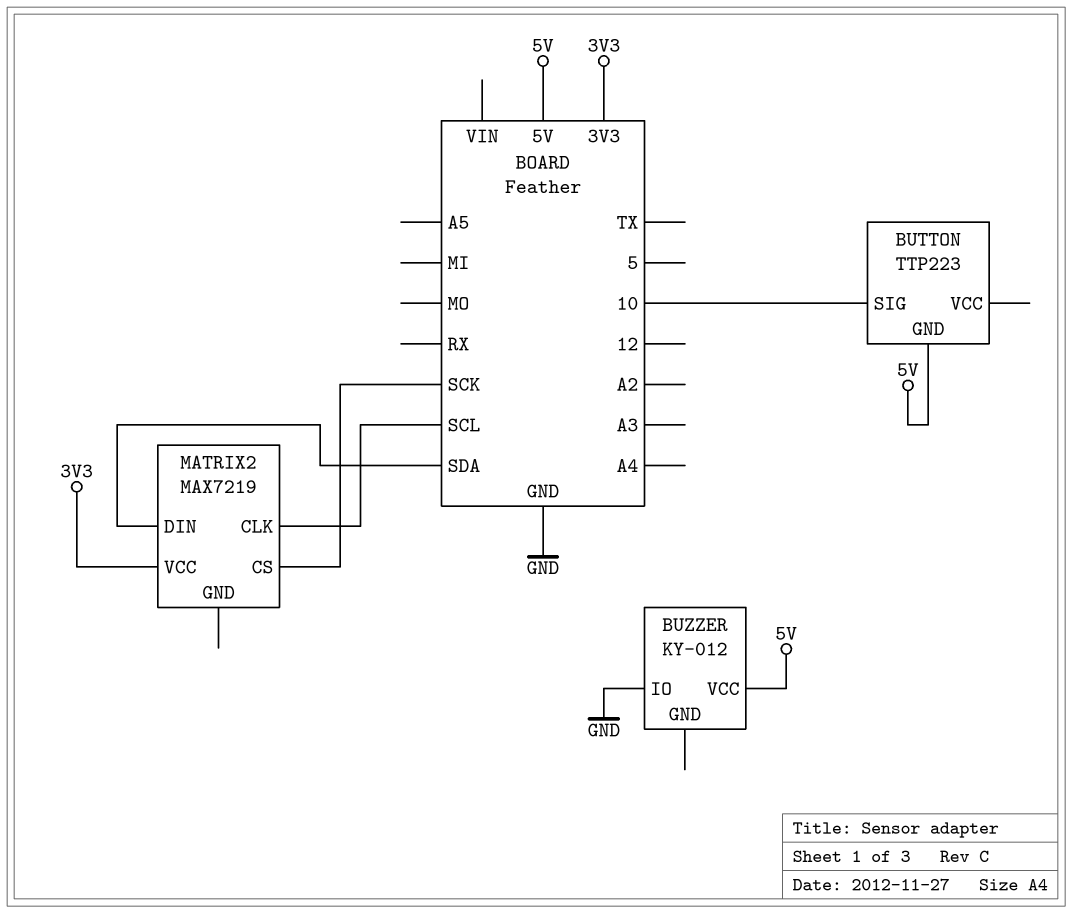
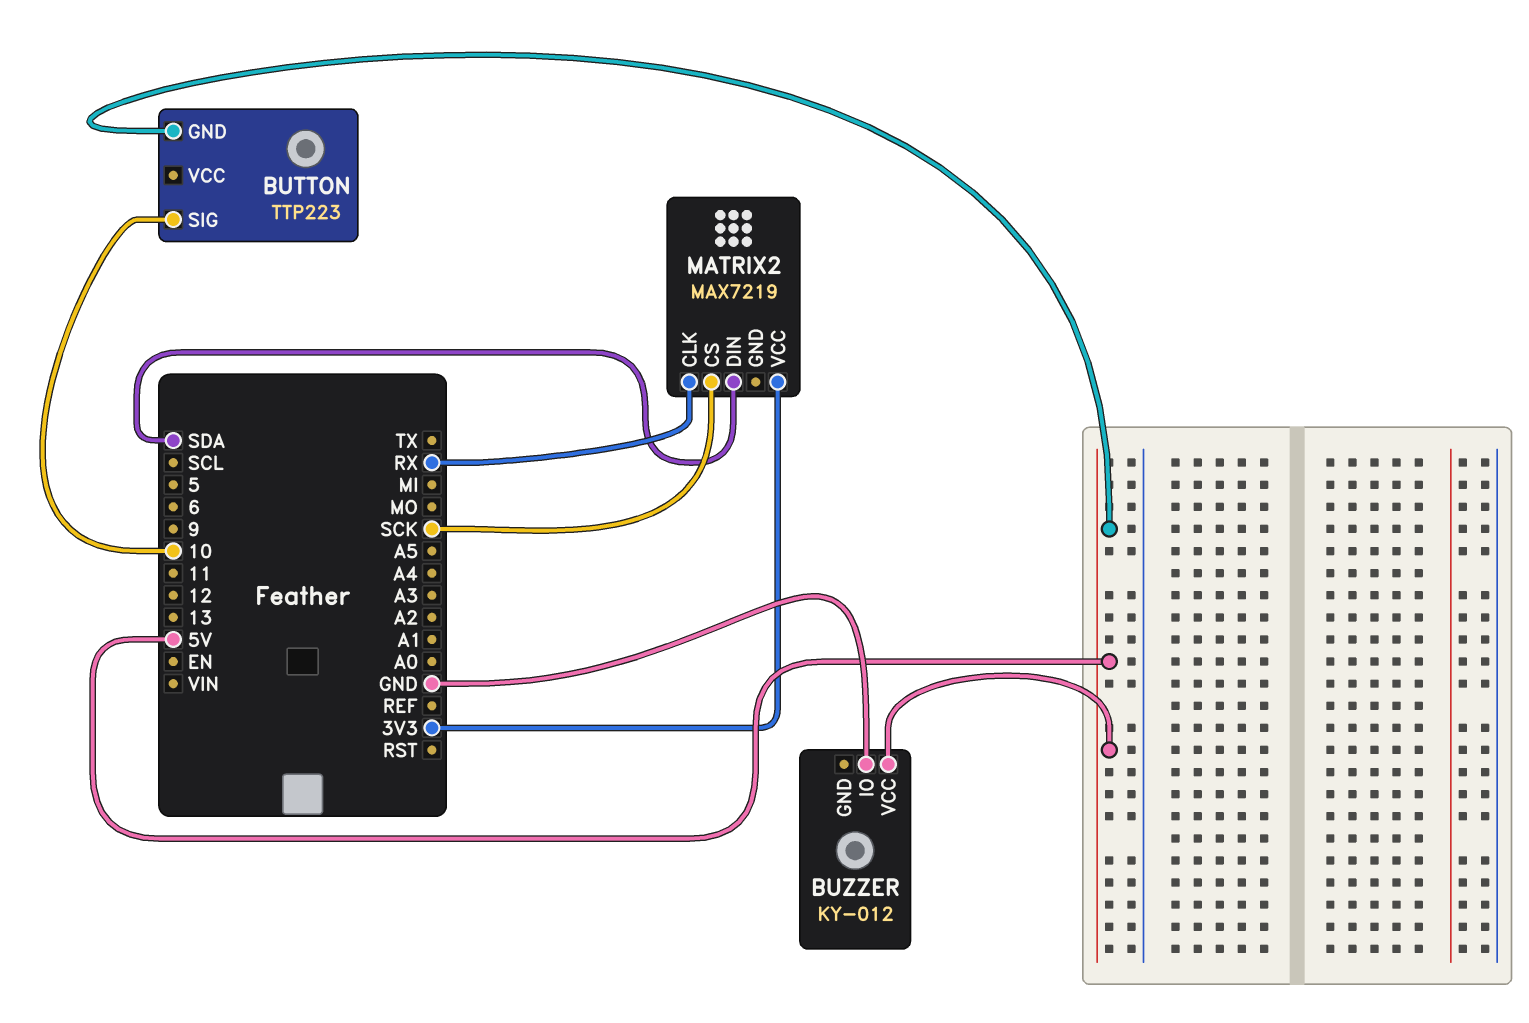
MATRIX2 pin CLK: SCL -> RX

